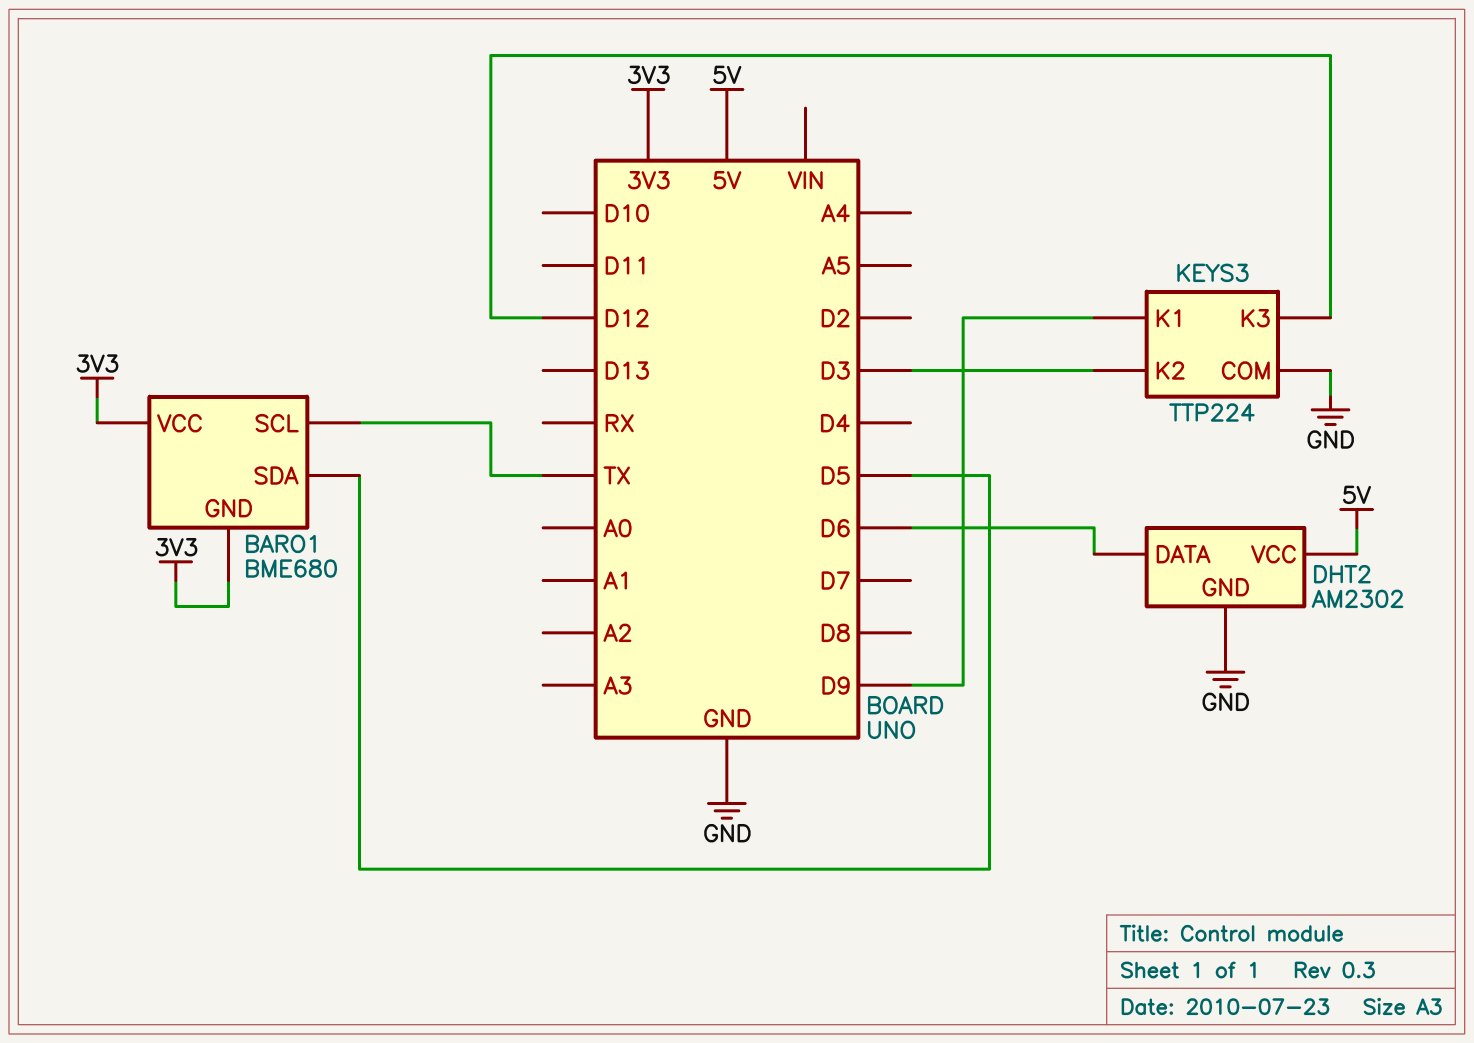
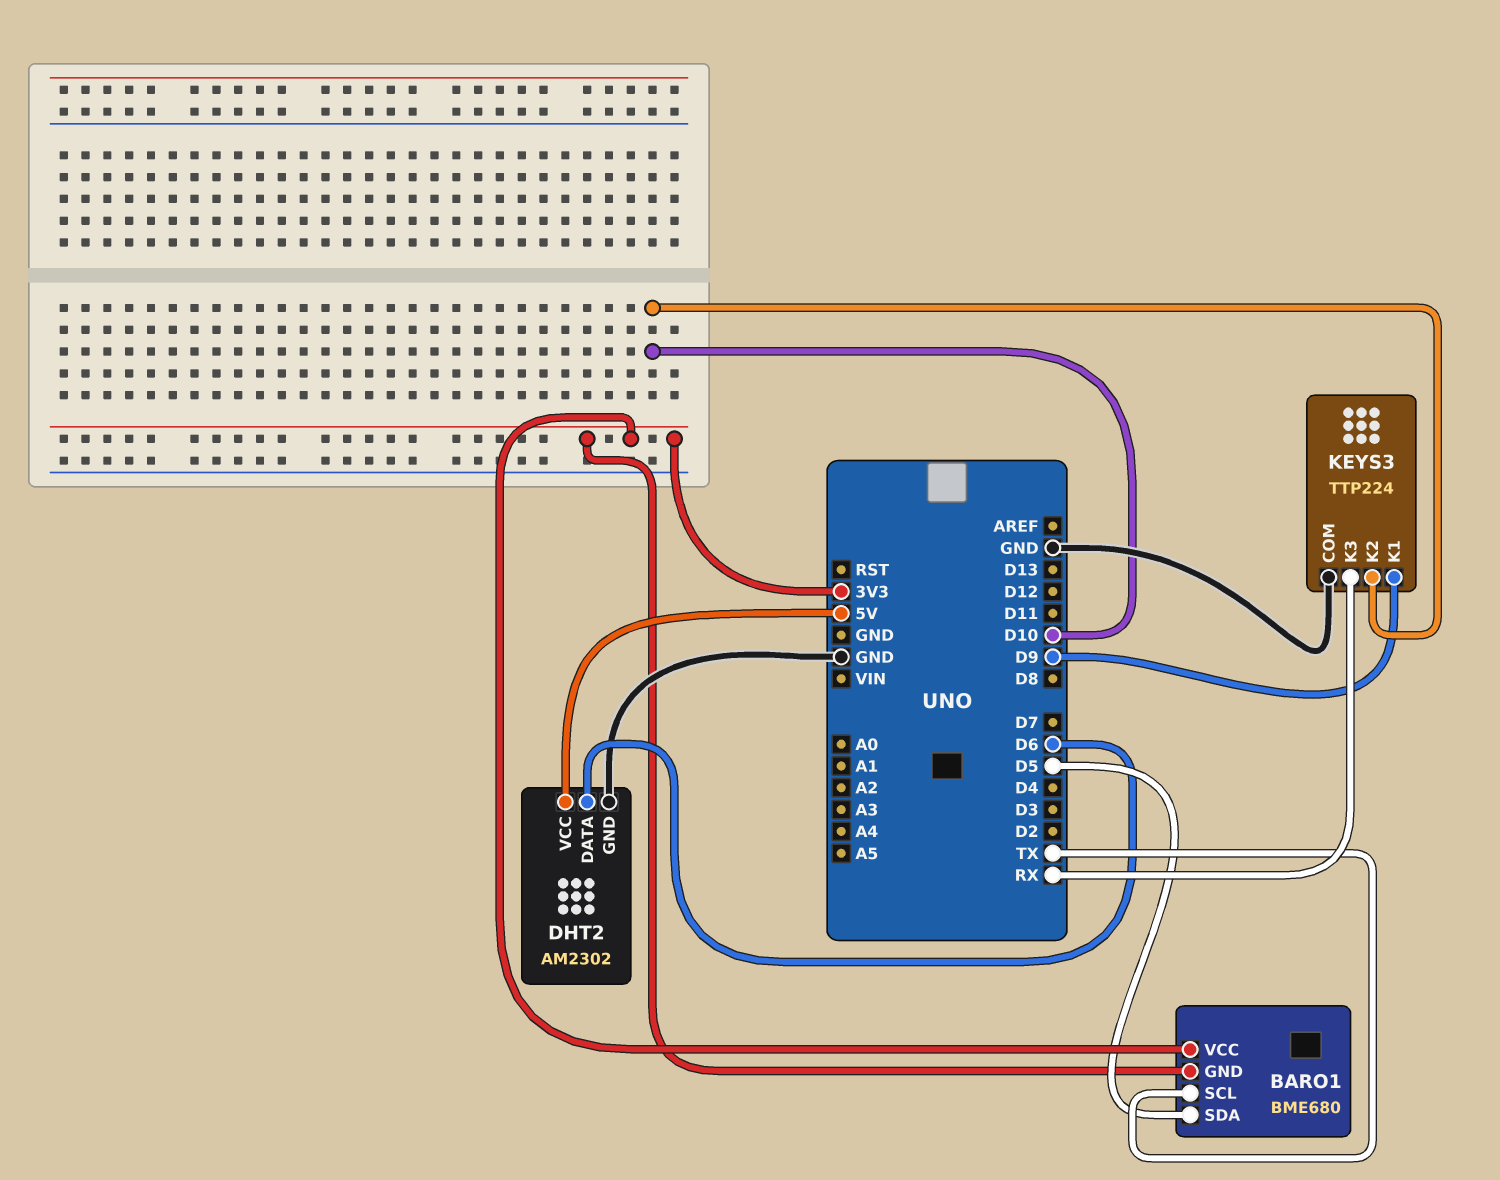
KEYS3 pin K2: D3 -> D10
KEYS3 pin K3: D12 -> RX

